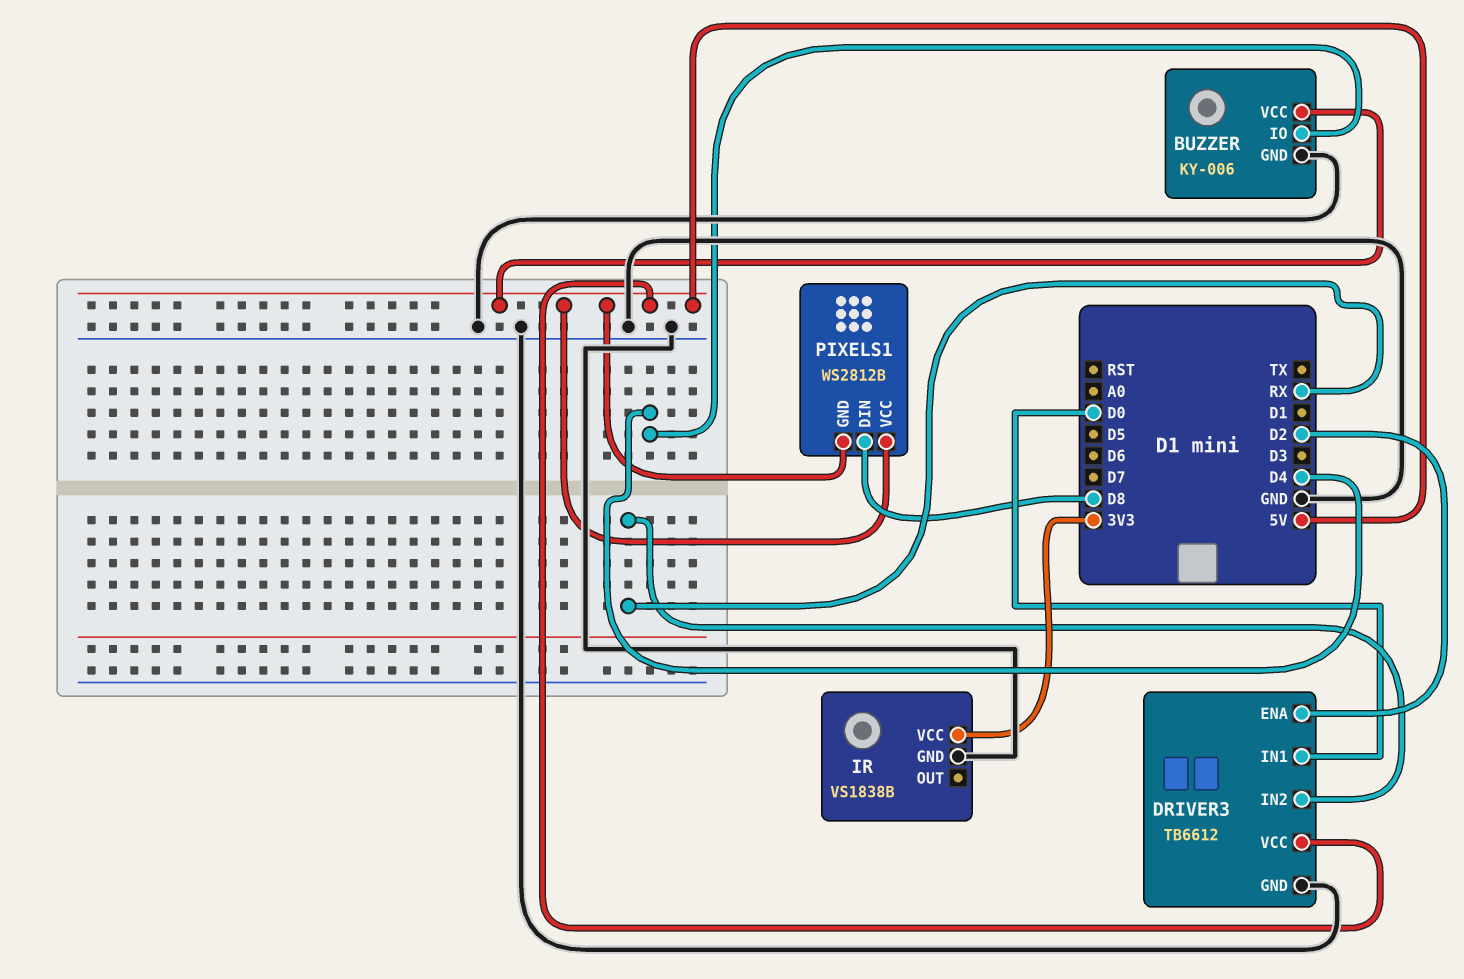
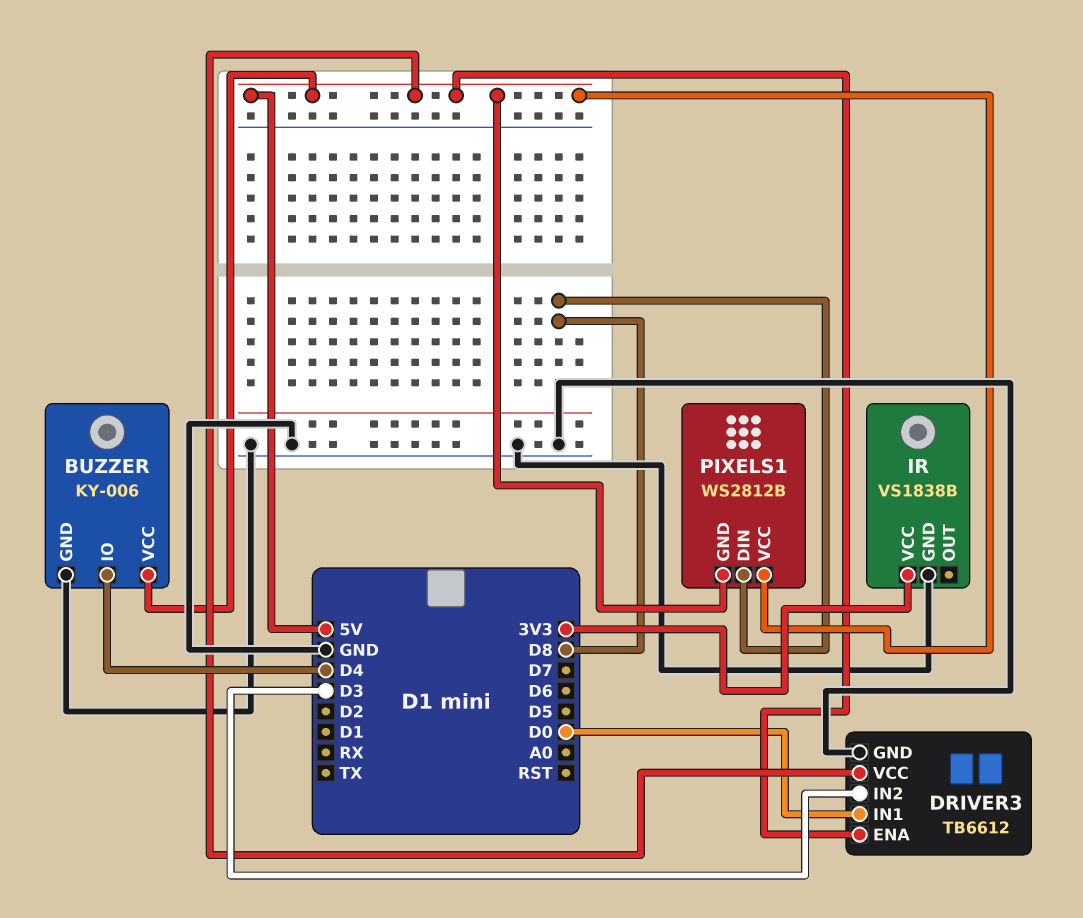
DRIVER3 pin ENA: D2 -> 5V
DRIVER3 pin IN2: RX -> D3

